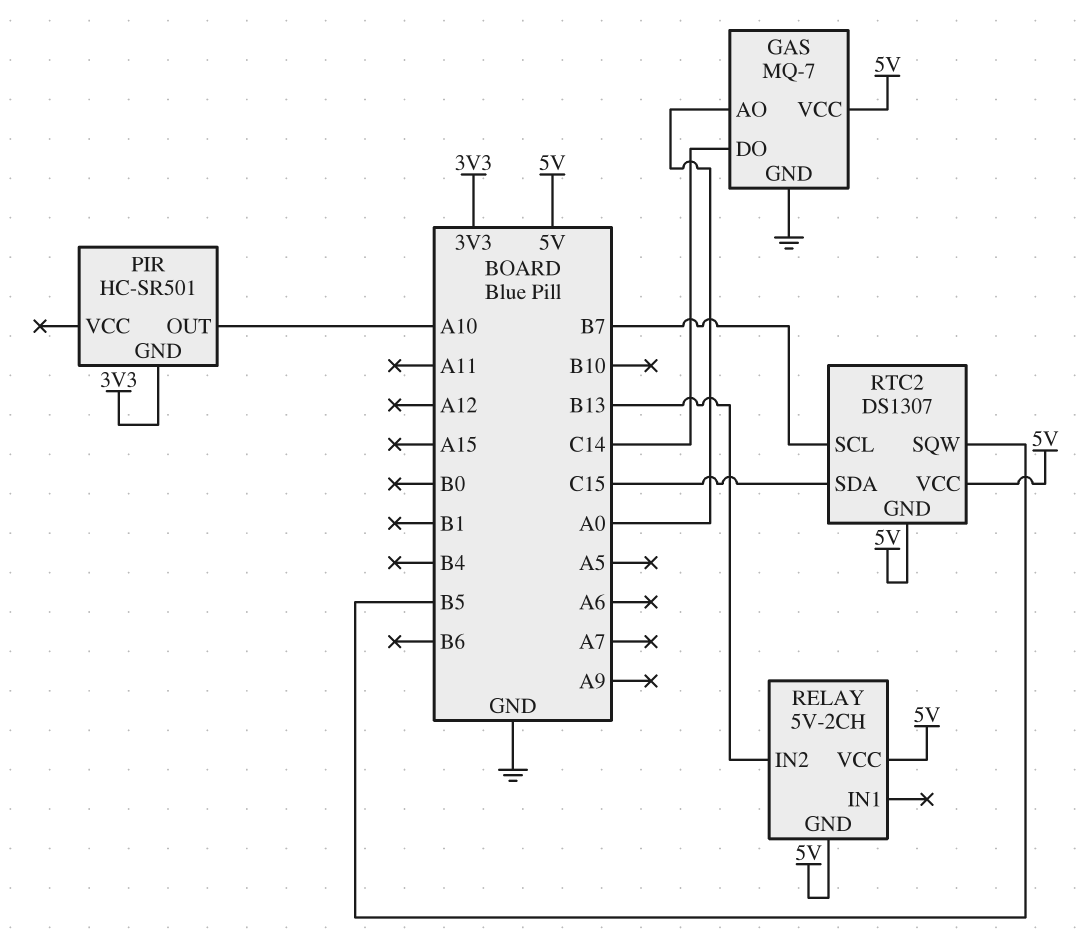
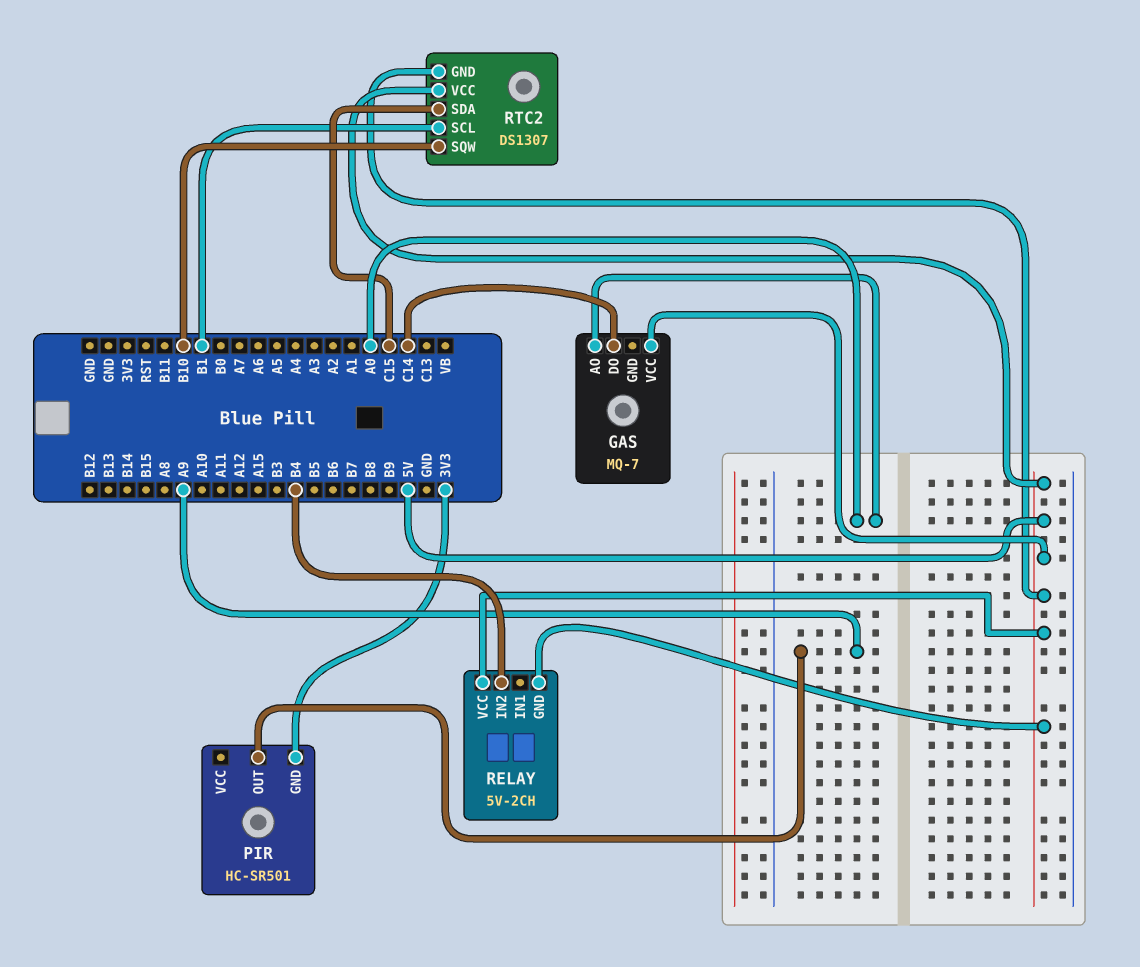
GAS pin GND: GND -> none
PIR pin OUT: A10 -> A9
RELAY pin IN2: B13 -> B4
RTC2 pin SCL: B7 -> B1
RTC2 pin SQW: B5 -> B10

